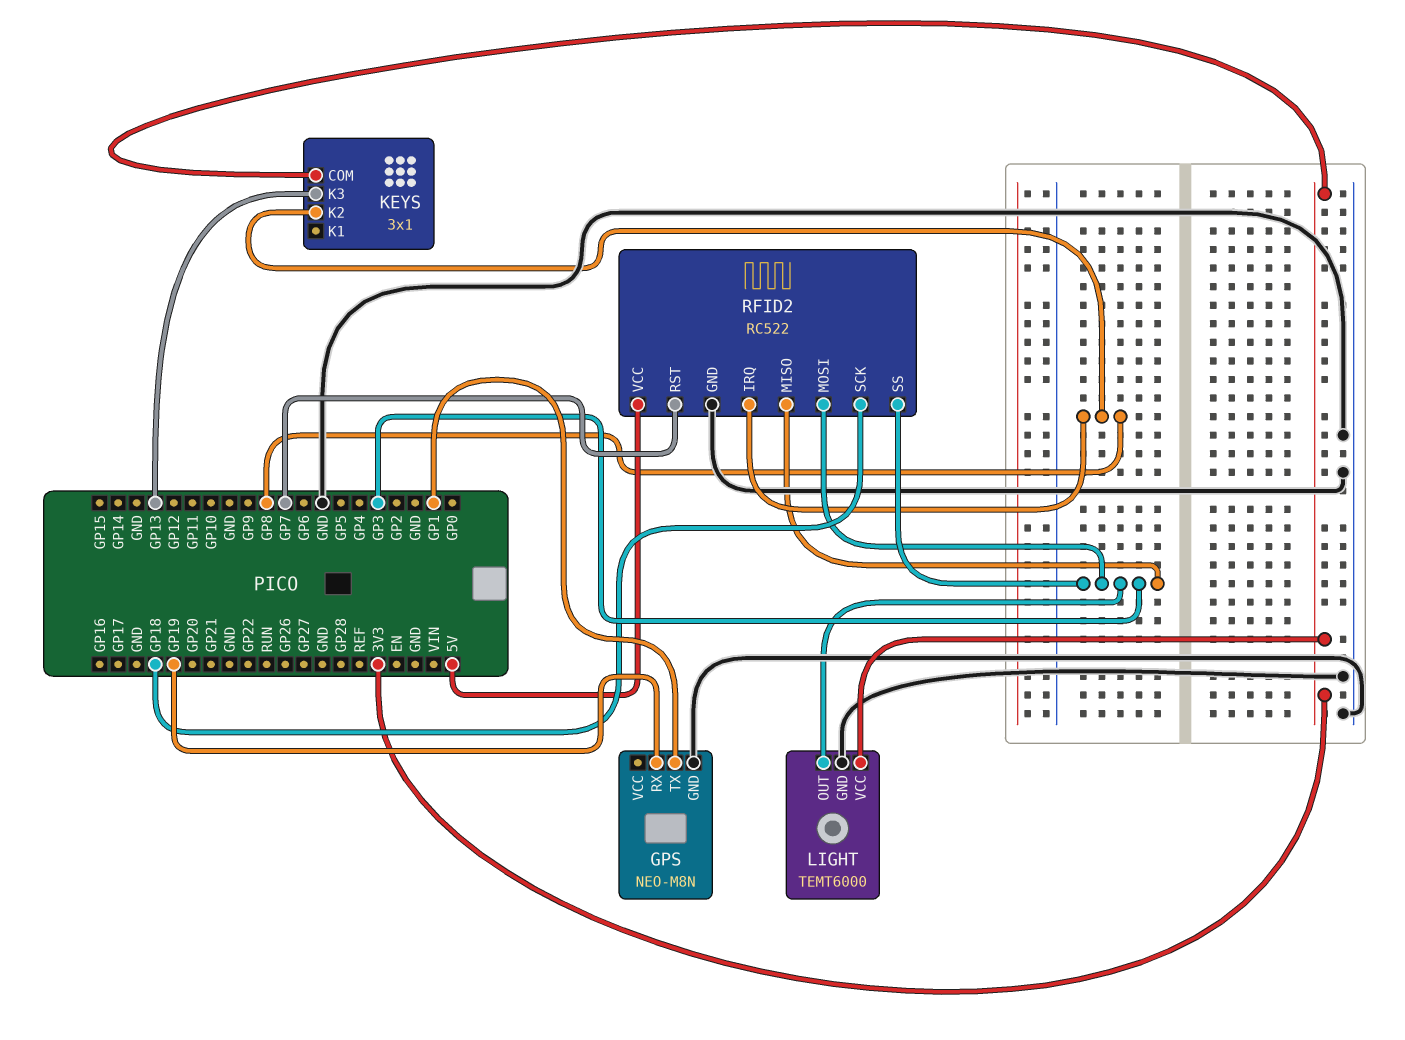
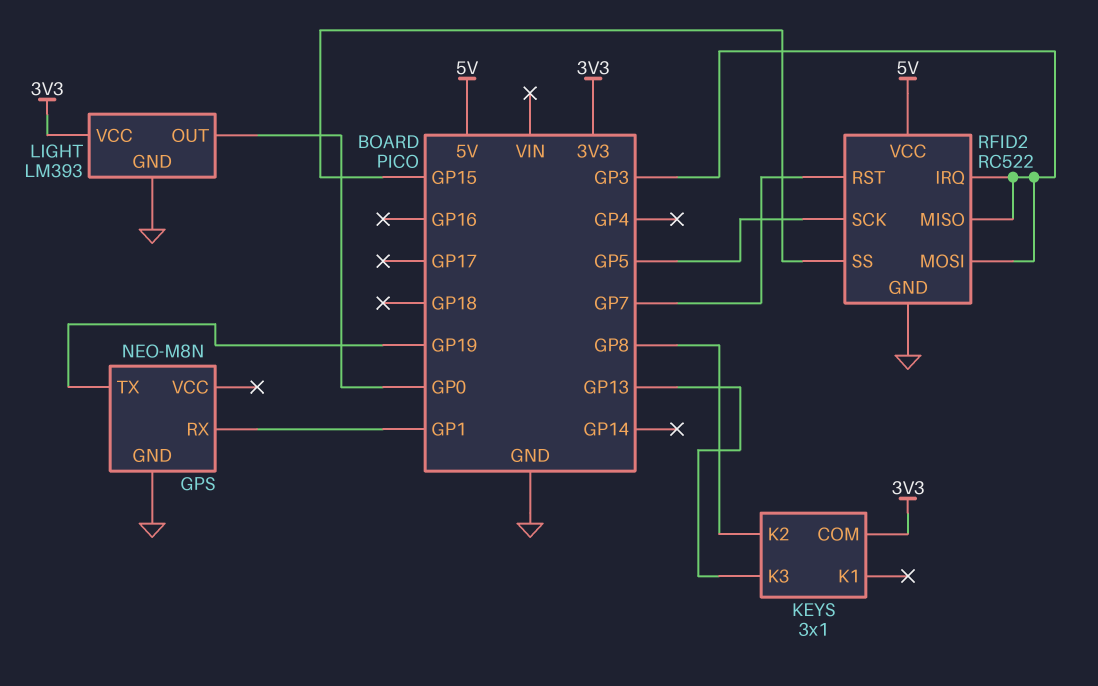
GPS pin RX: GP19 -> GP1
GPS pin TX: GP1 -> GP19
LIGHT: TEMT6000 -> LM393
LIGHT pin OUT: GP3 -> GP0
RFID2 pin IRQ: GP8 -> GP3
RFID2 pin SCK: GP18 -> GP5
RFID2 pin SS: GP3 -> GP15

